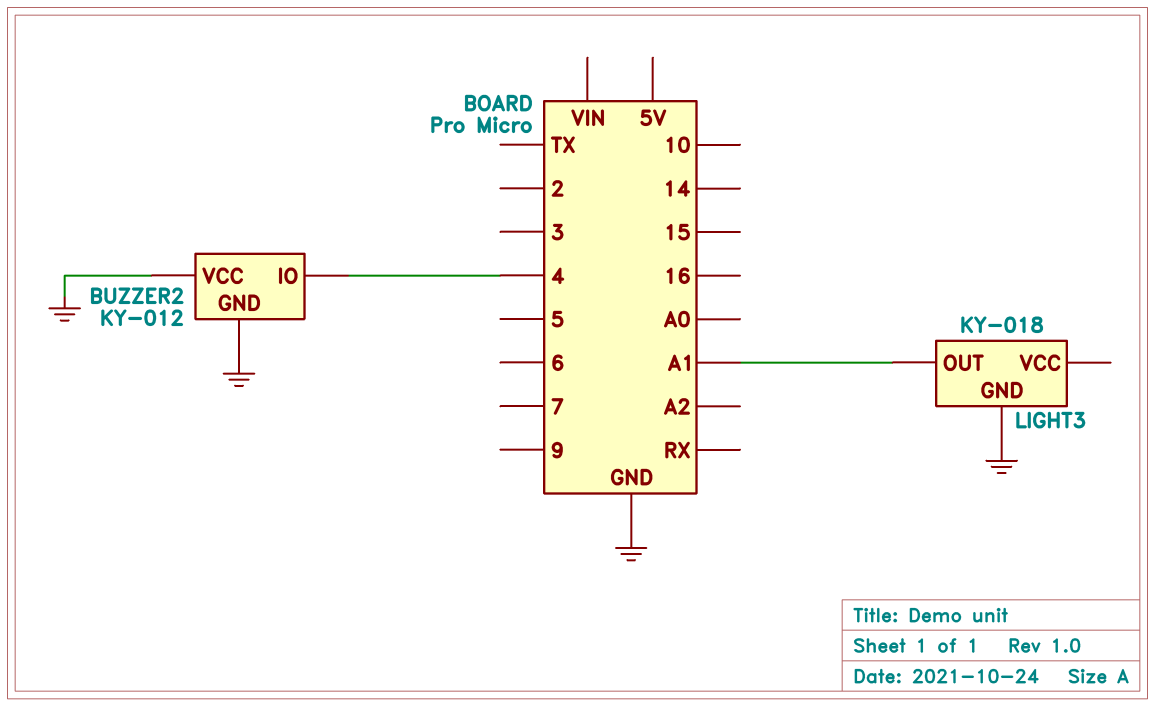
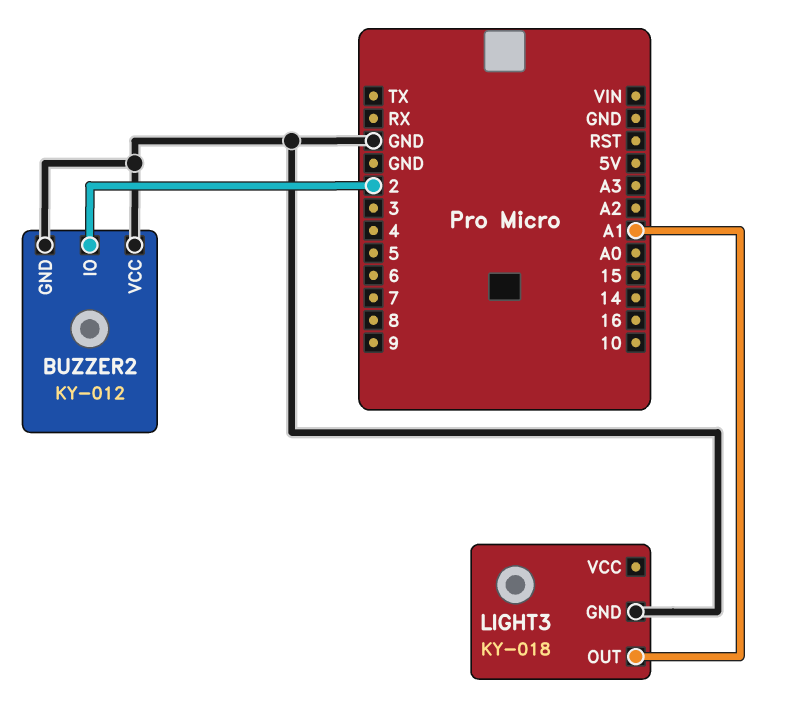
BUZZER2 pin IO: 4 -> 2

